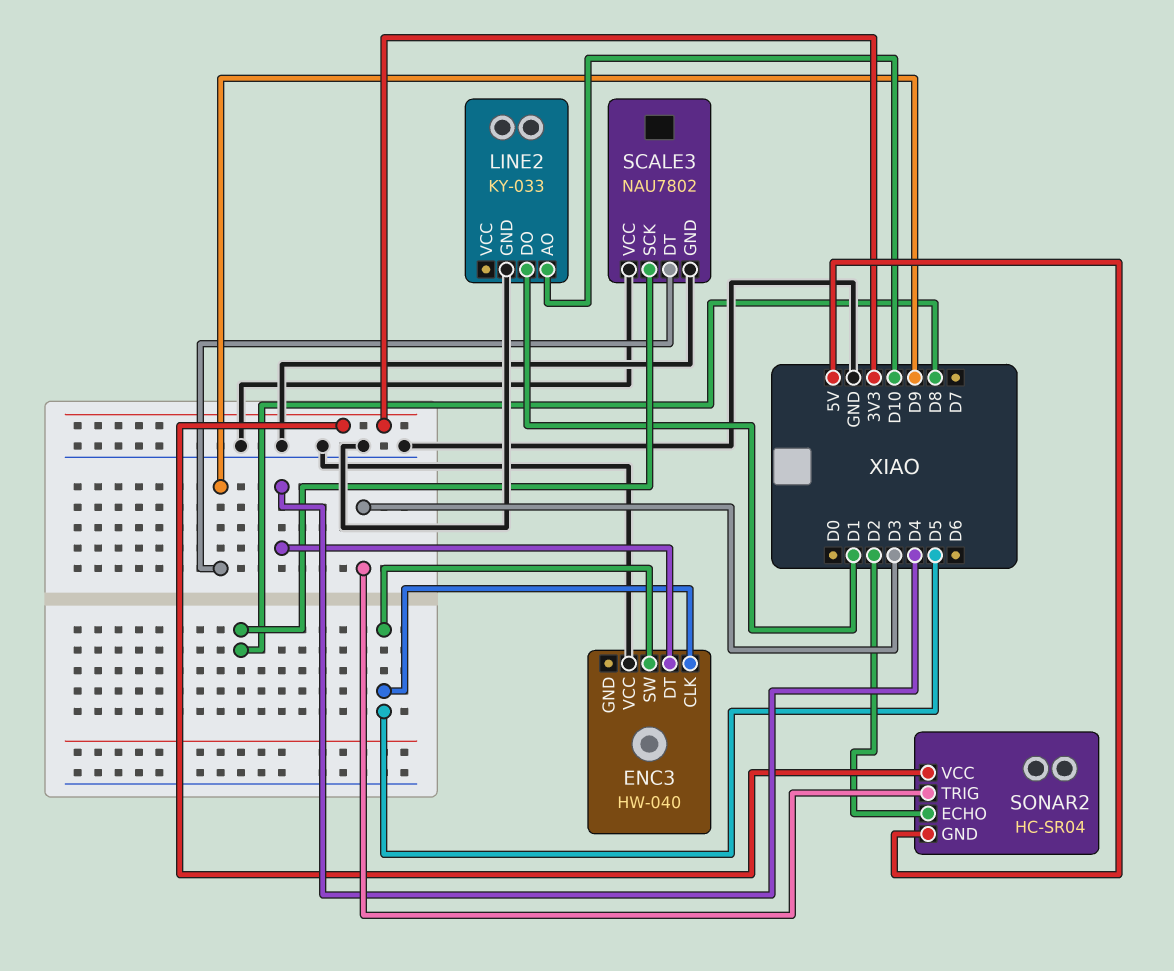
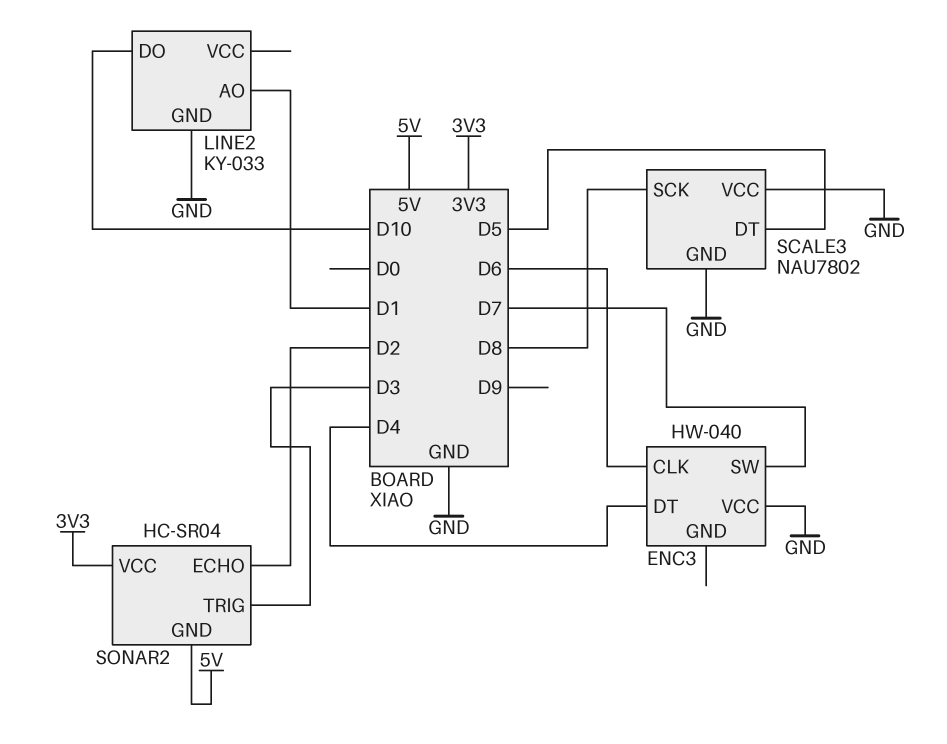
ENC3 pin CLK: D5 -> D6
ENC3 pin SW: D5 -> D7
LINE2 pin AO: D10 -> D1
LINE2 pin DO: D1 -> D10
SCALE3 pin DT: D9 -> D5

